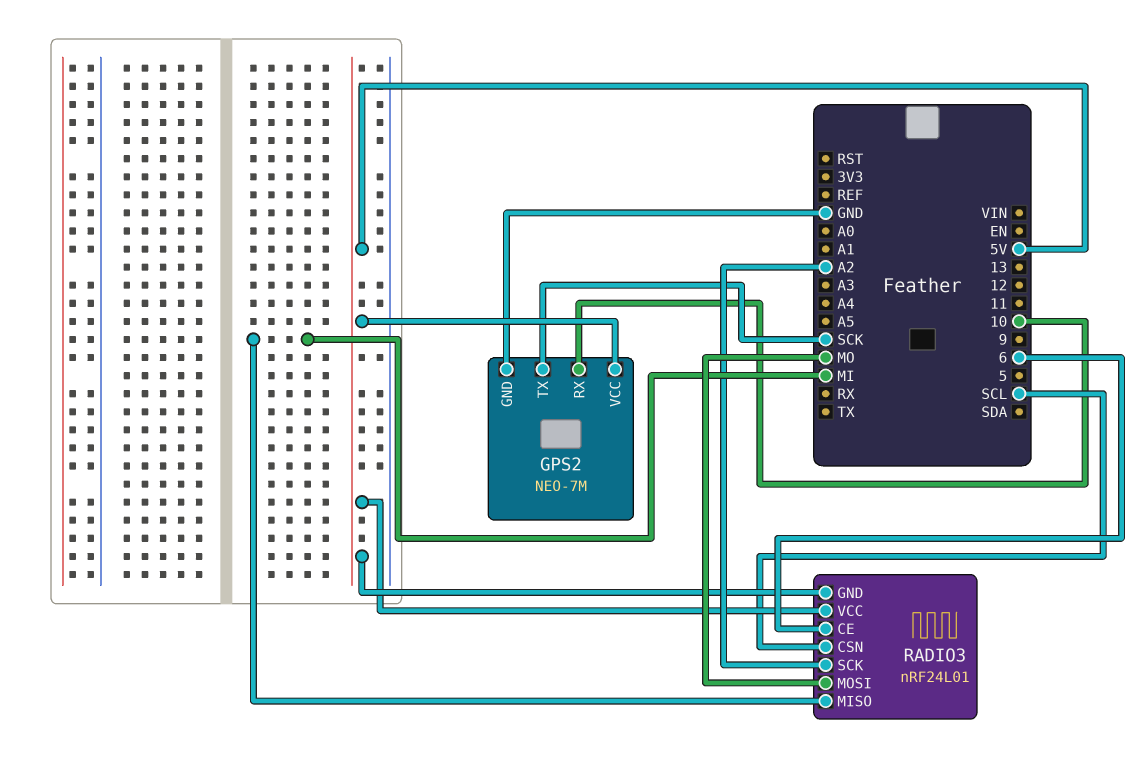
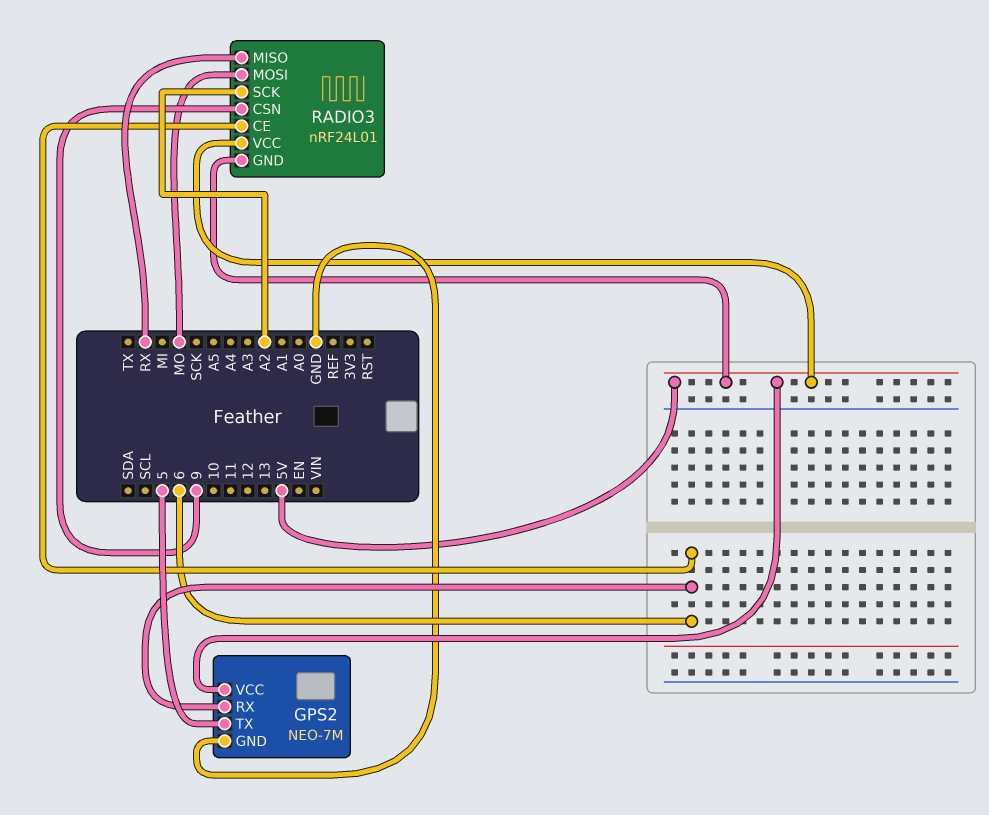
GPS2 pin RX: 10 -> 6
GPS2 pin TX: SCK -> 5
RADIO3 pin CSN: SCL -> 9
RADIO3 pin MISO: MI -> RX

